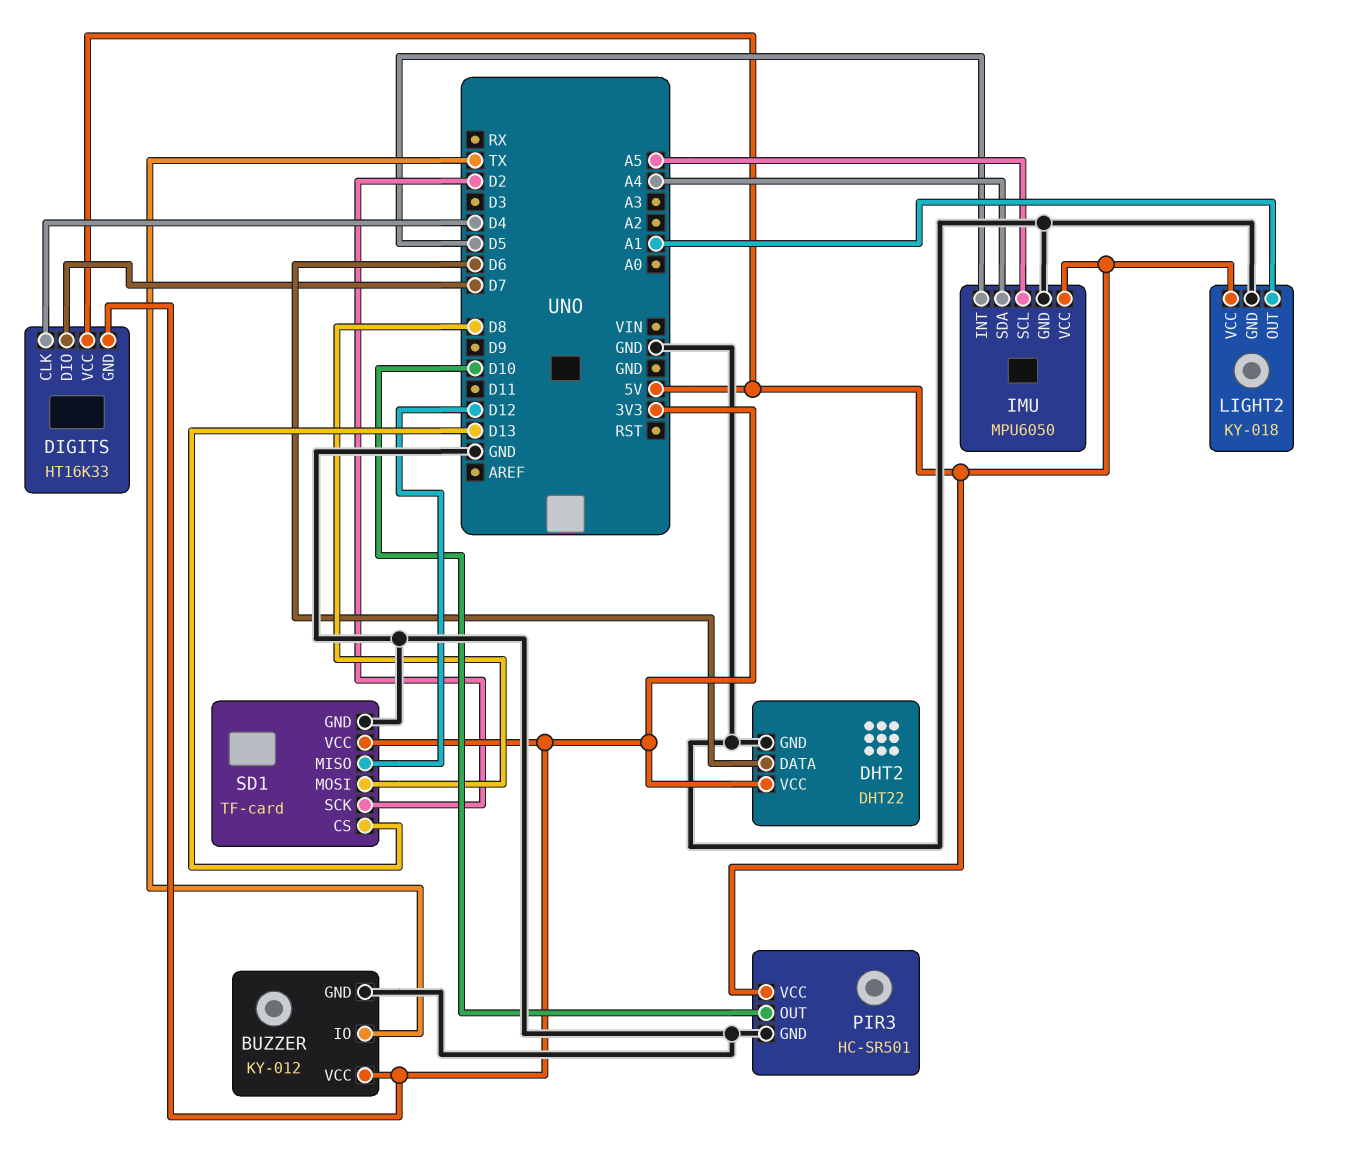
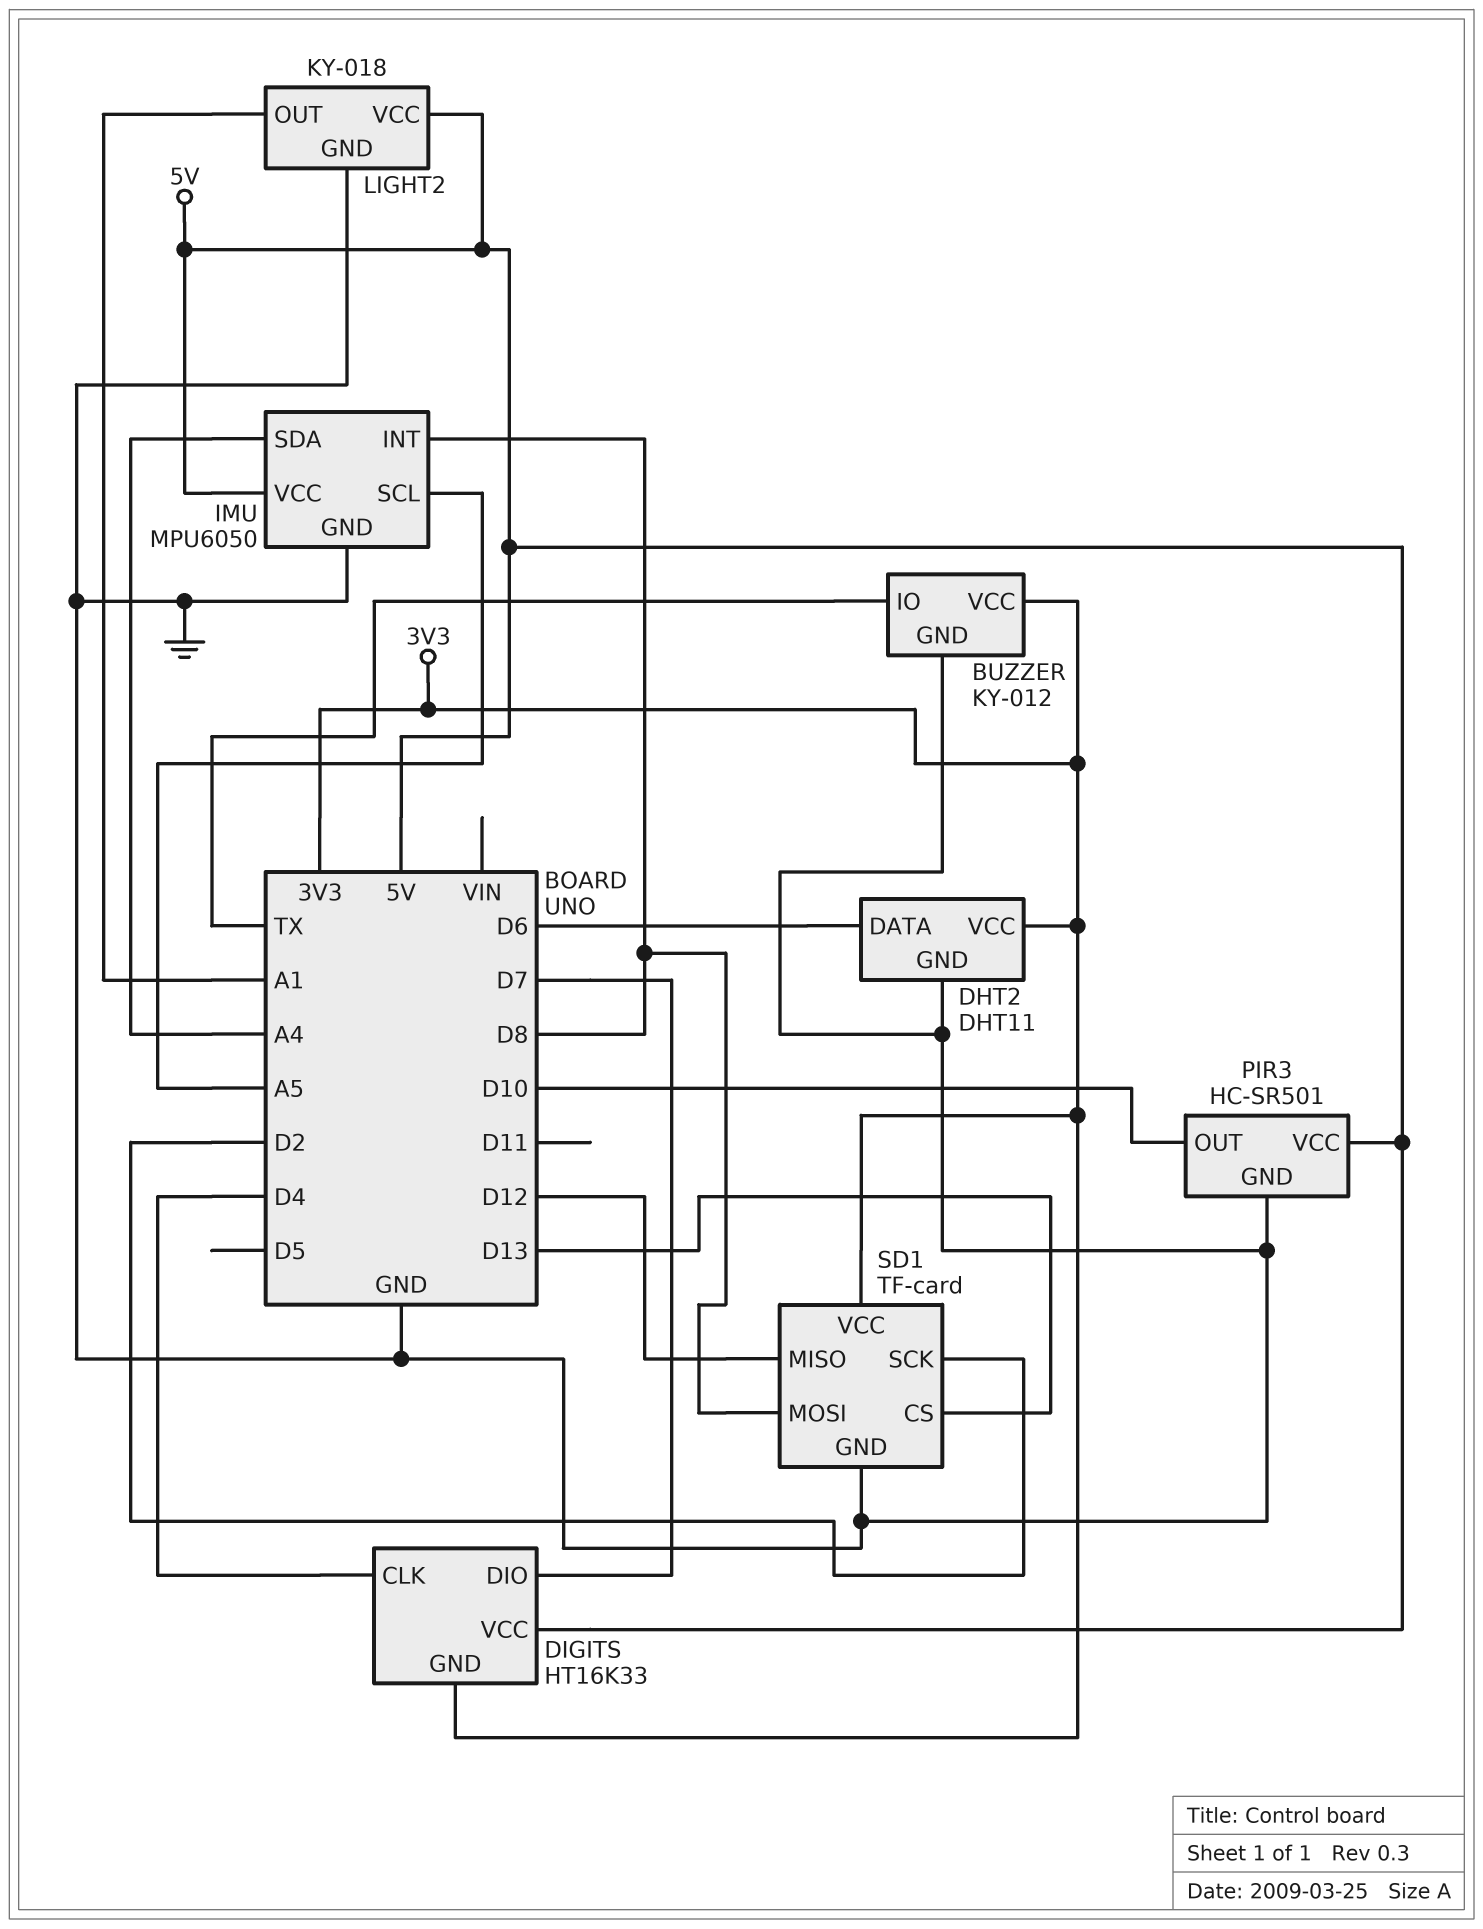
DHT2: DHT22 -> DHT11
IMU pin INT: D5 -> D8

